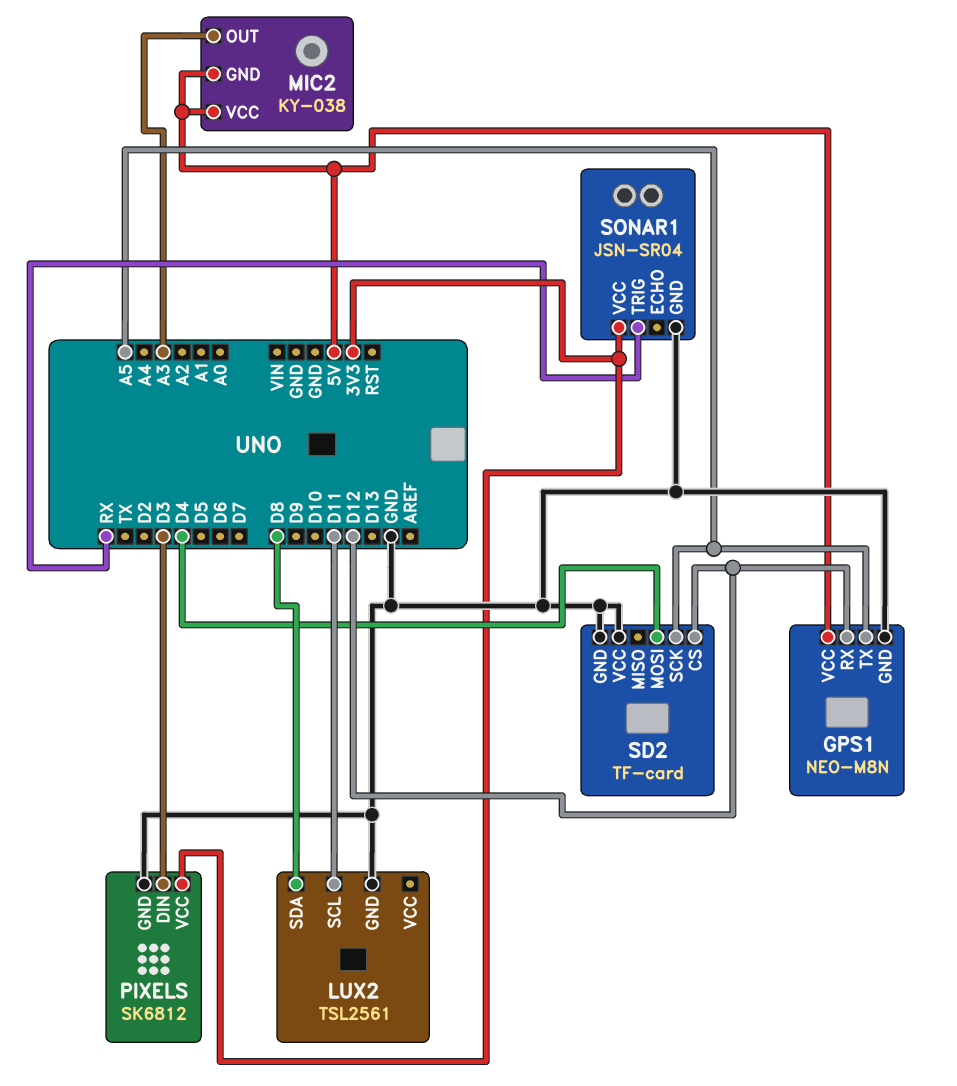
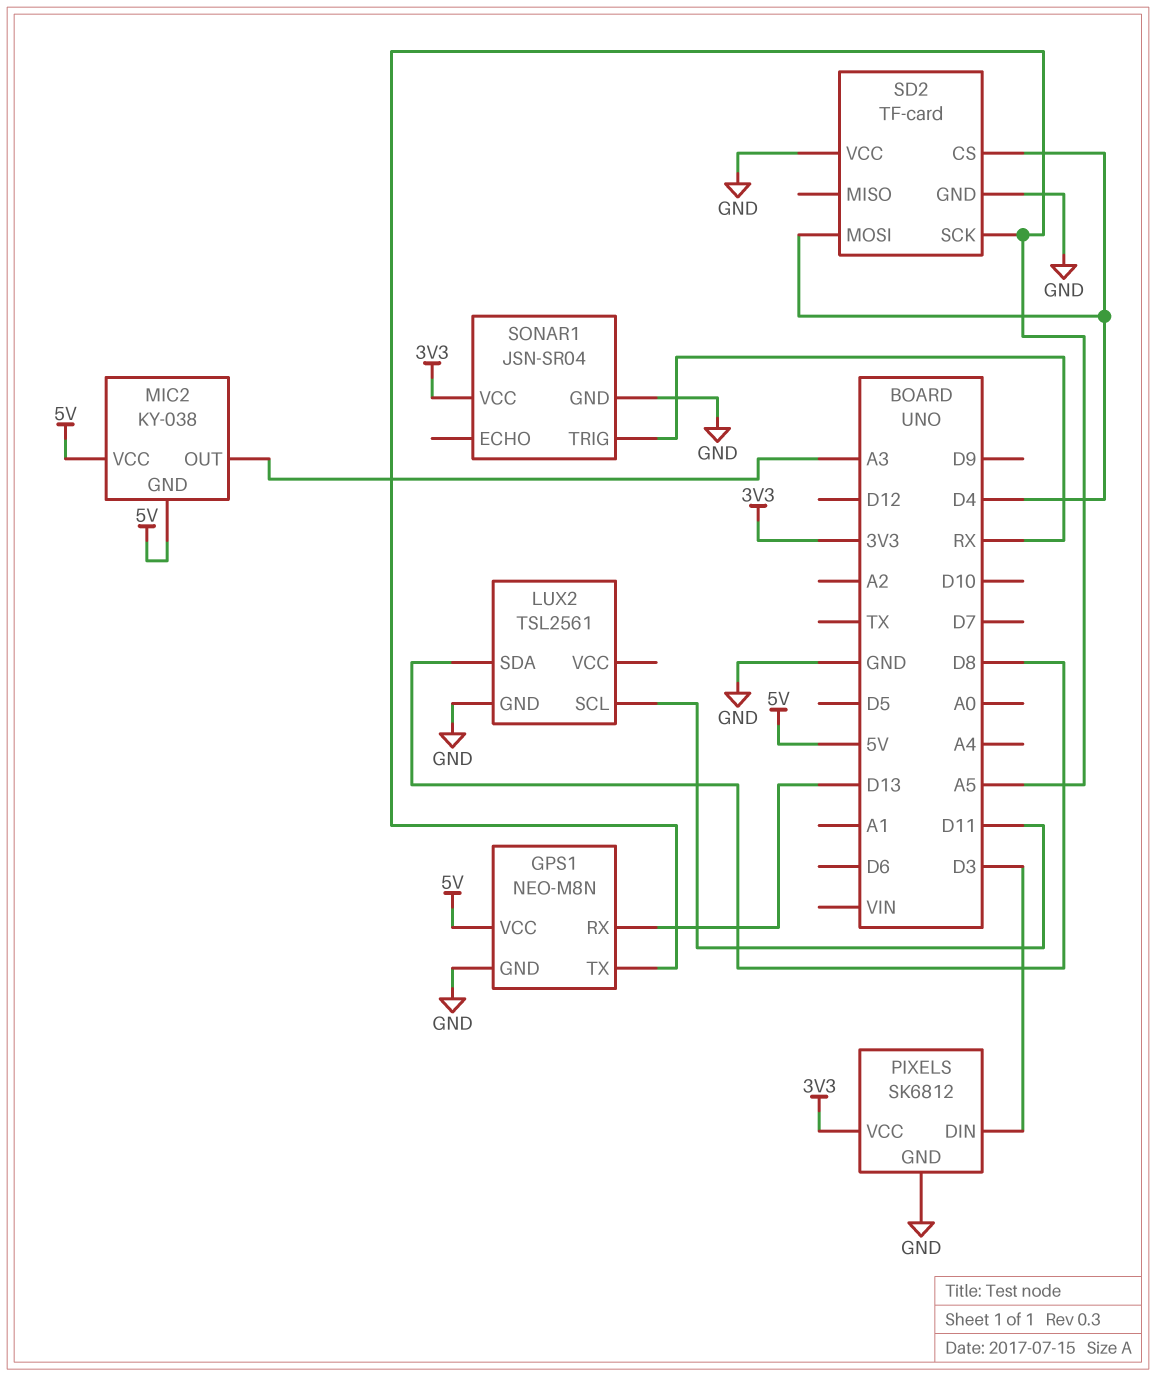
GPS1 pin RX: D12 -> D13
SD2 pin CS: D12 -> D4

